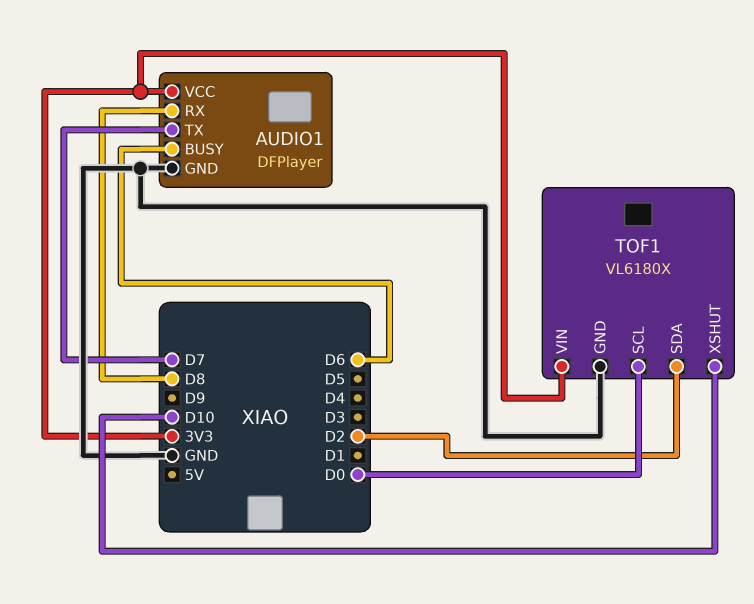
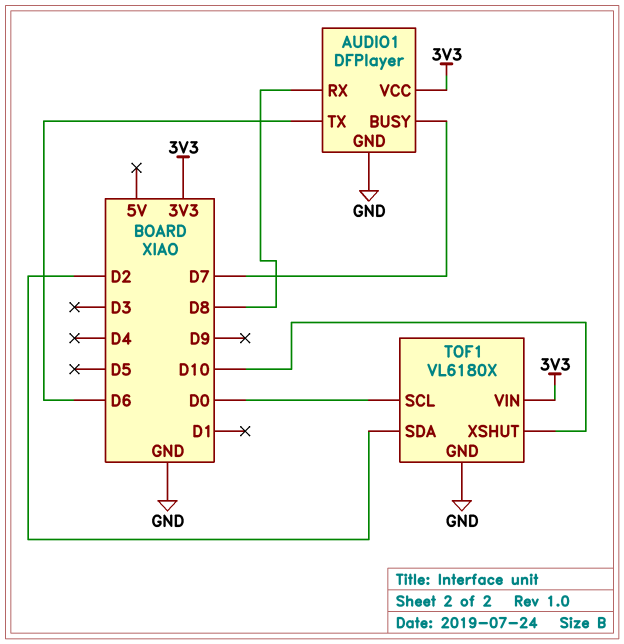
AUDIO1 pin BUSY: D6 -> D7
AUDIO1 pin TX: D7 -> D6

